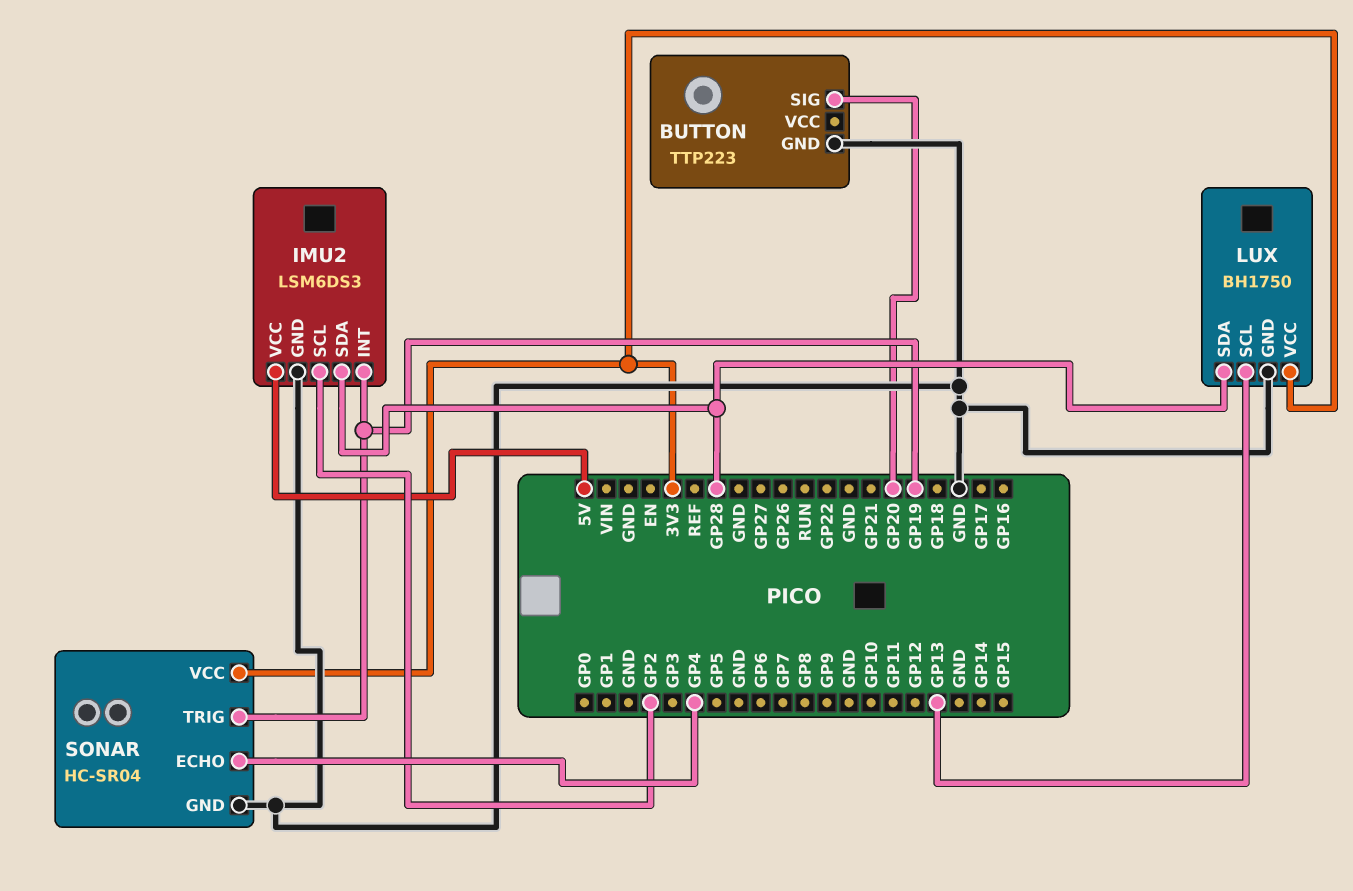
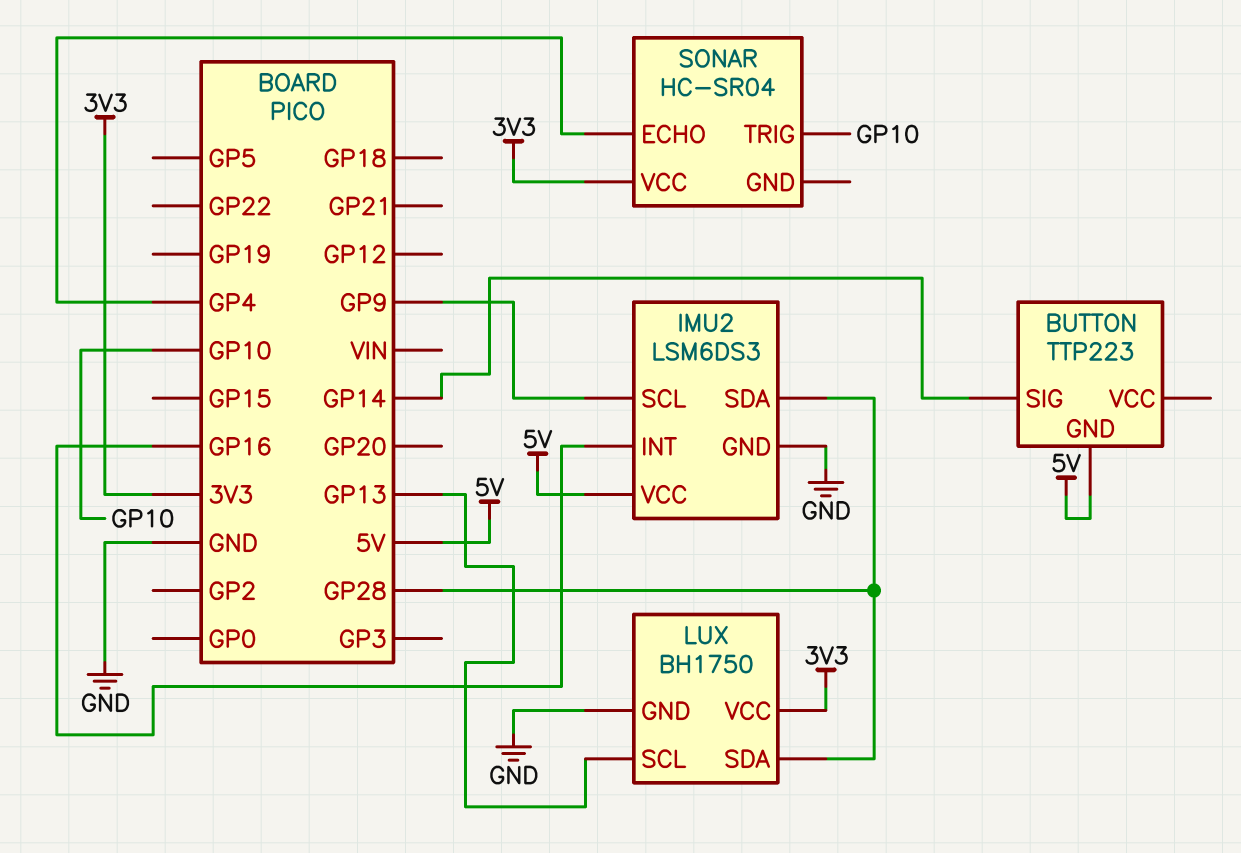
BUTTON pin GND: GND -> 5V
BUTTON pin SIG: GP20 -> GP14
IMU2 pin INT: GP19 -> GP16
IMU2 pin SCL: GP2 -> GP9
SONAR pin GND: GND -> none
SONAR pin TRIG: GP19 -> GP10

